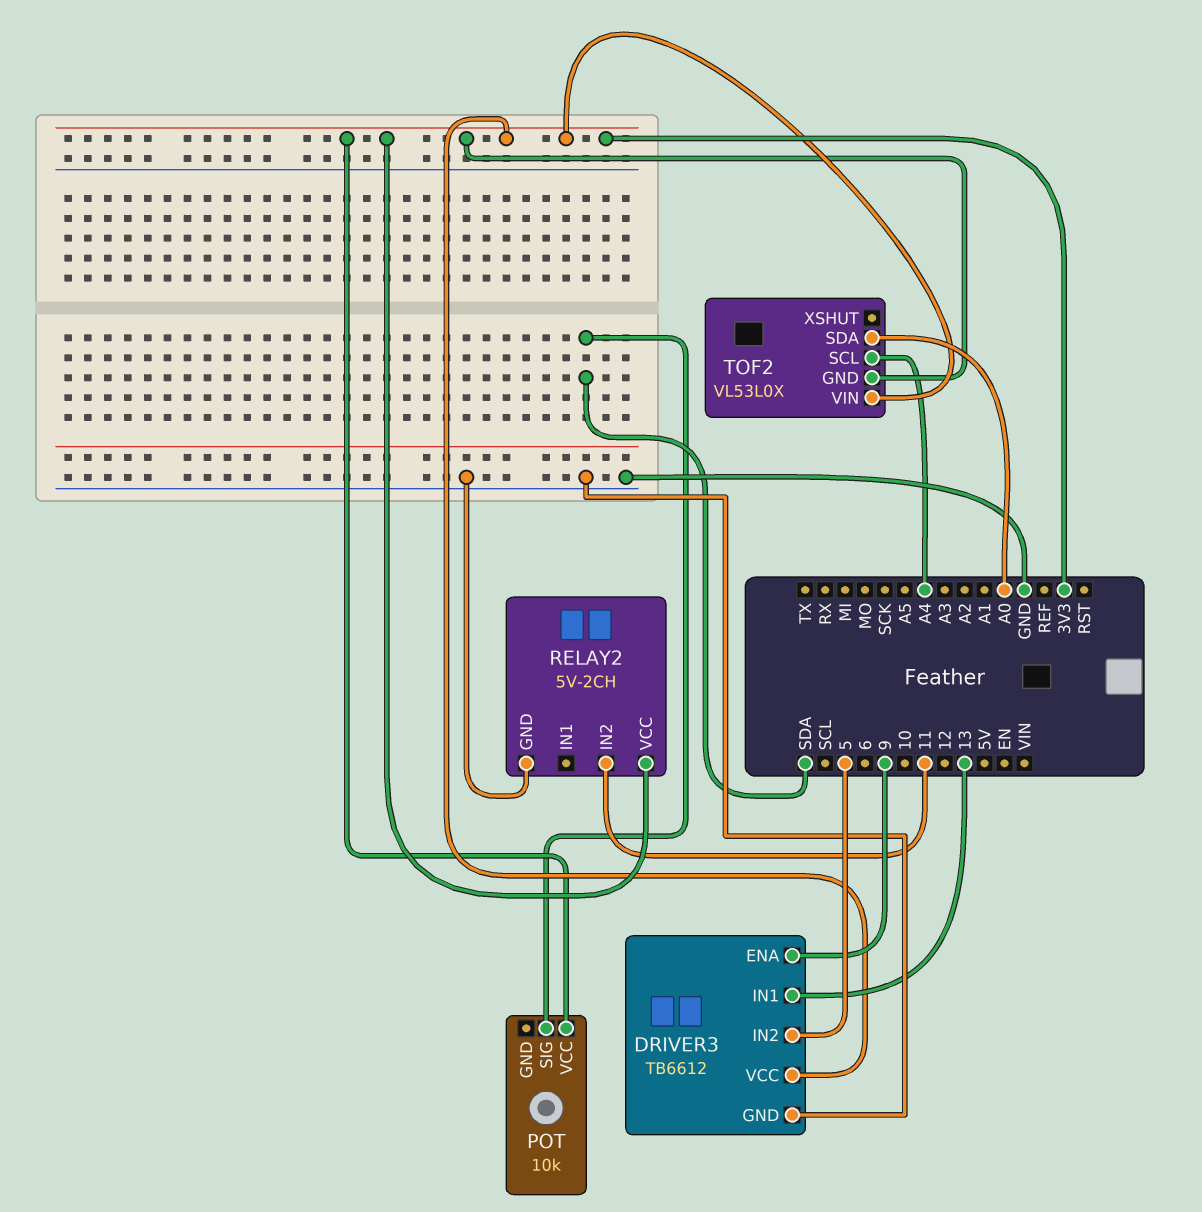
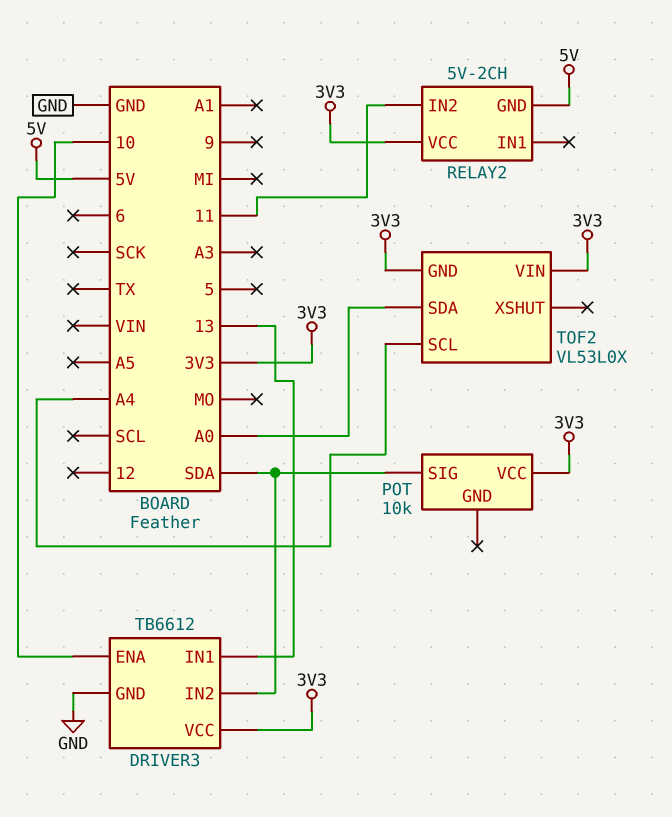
DRIVER3 pin ENA: 9 -> 10
DRIVER3 pin IN2: 5 -> SDA
RELAY2 pin GND: GND -> 5V

